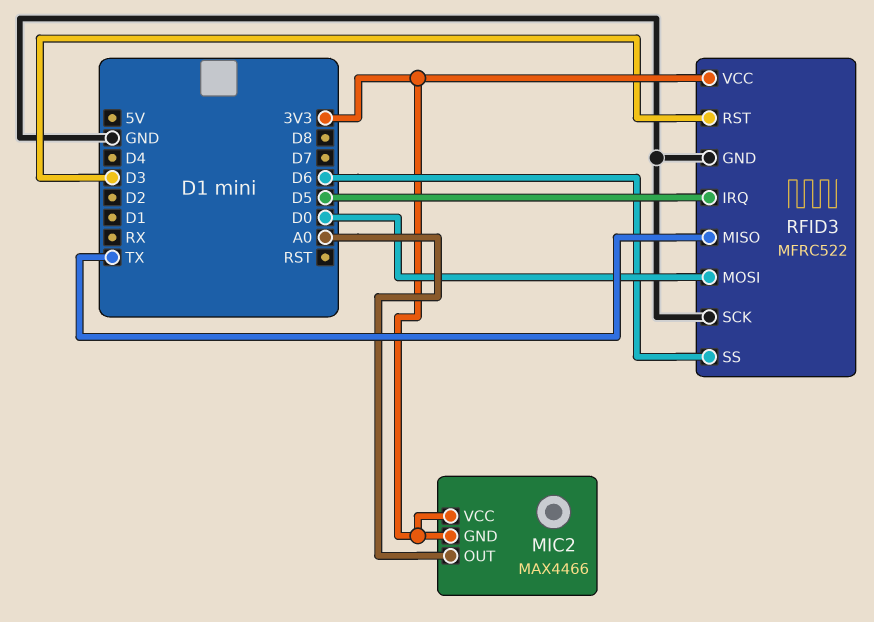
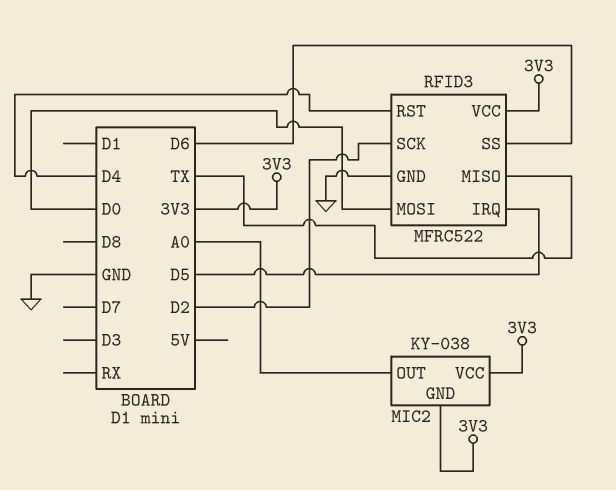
MIC2: MAX4466 -> KY-038
RFID3 pin RST: D3 -> D4
RFID3 pin SCK: GND -> D2

